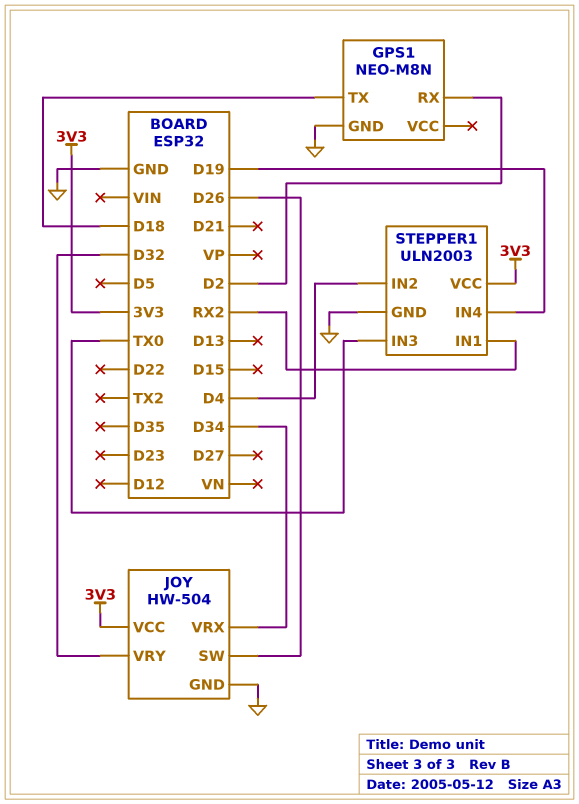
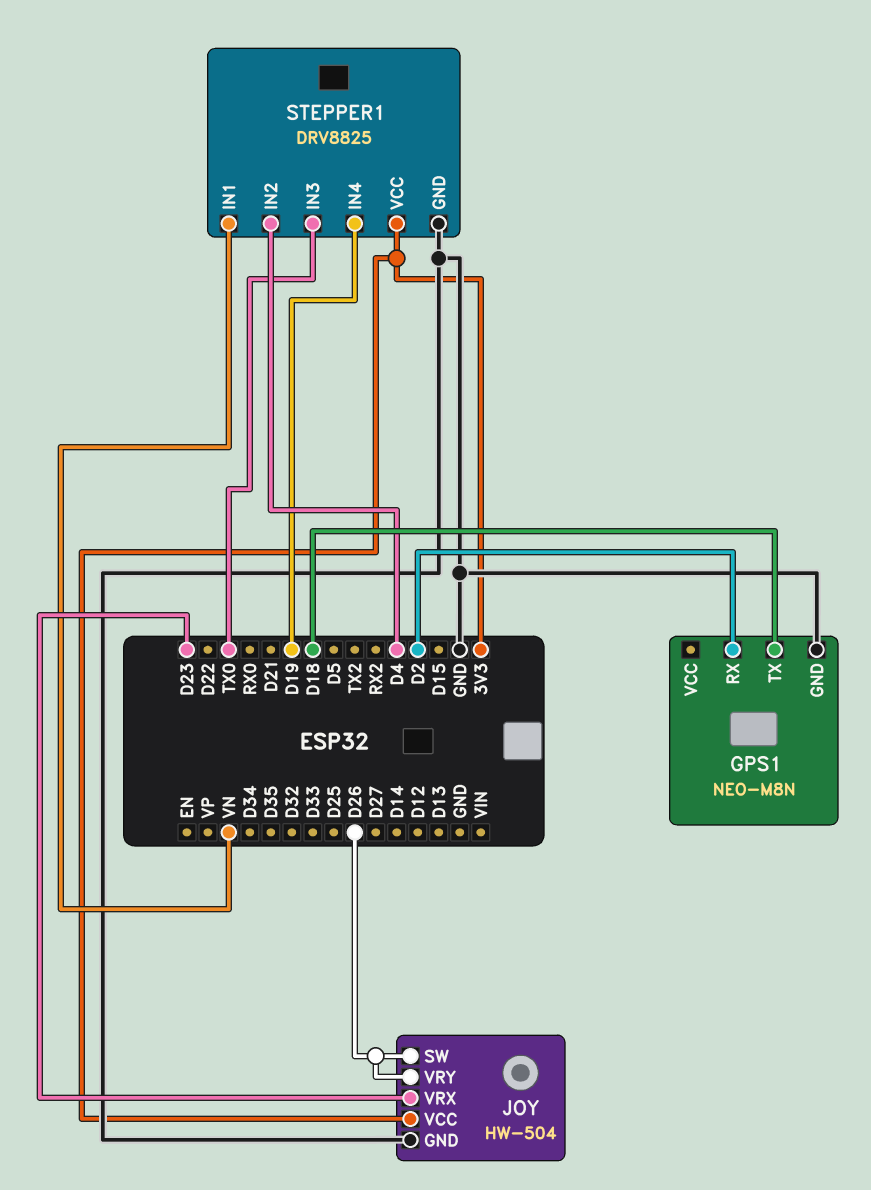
JOY pin VRX: D34 -> D23
JOY pin VRY: D32 -> D26
STEPPER1: ULN2003 -> DRV8825
STEPPER1 pin IN1: RX2 -> VN

